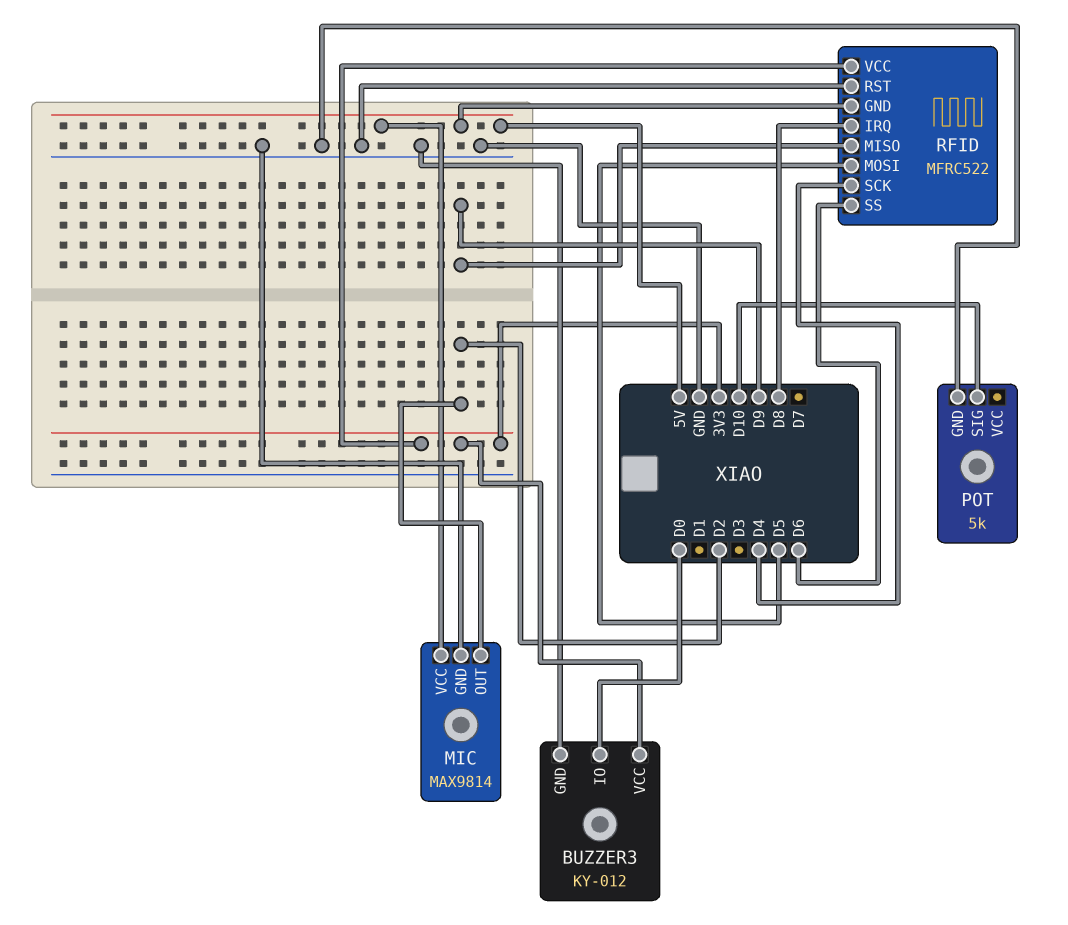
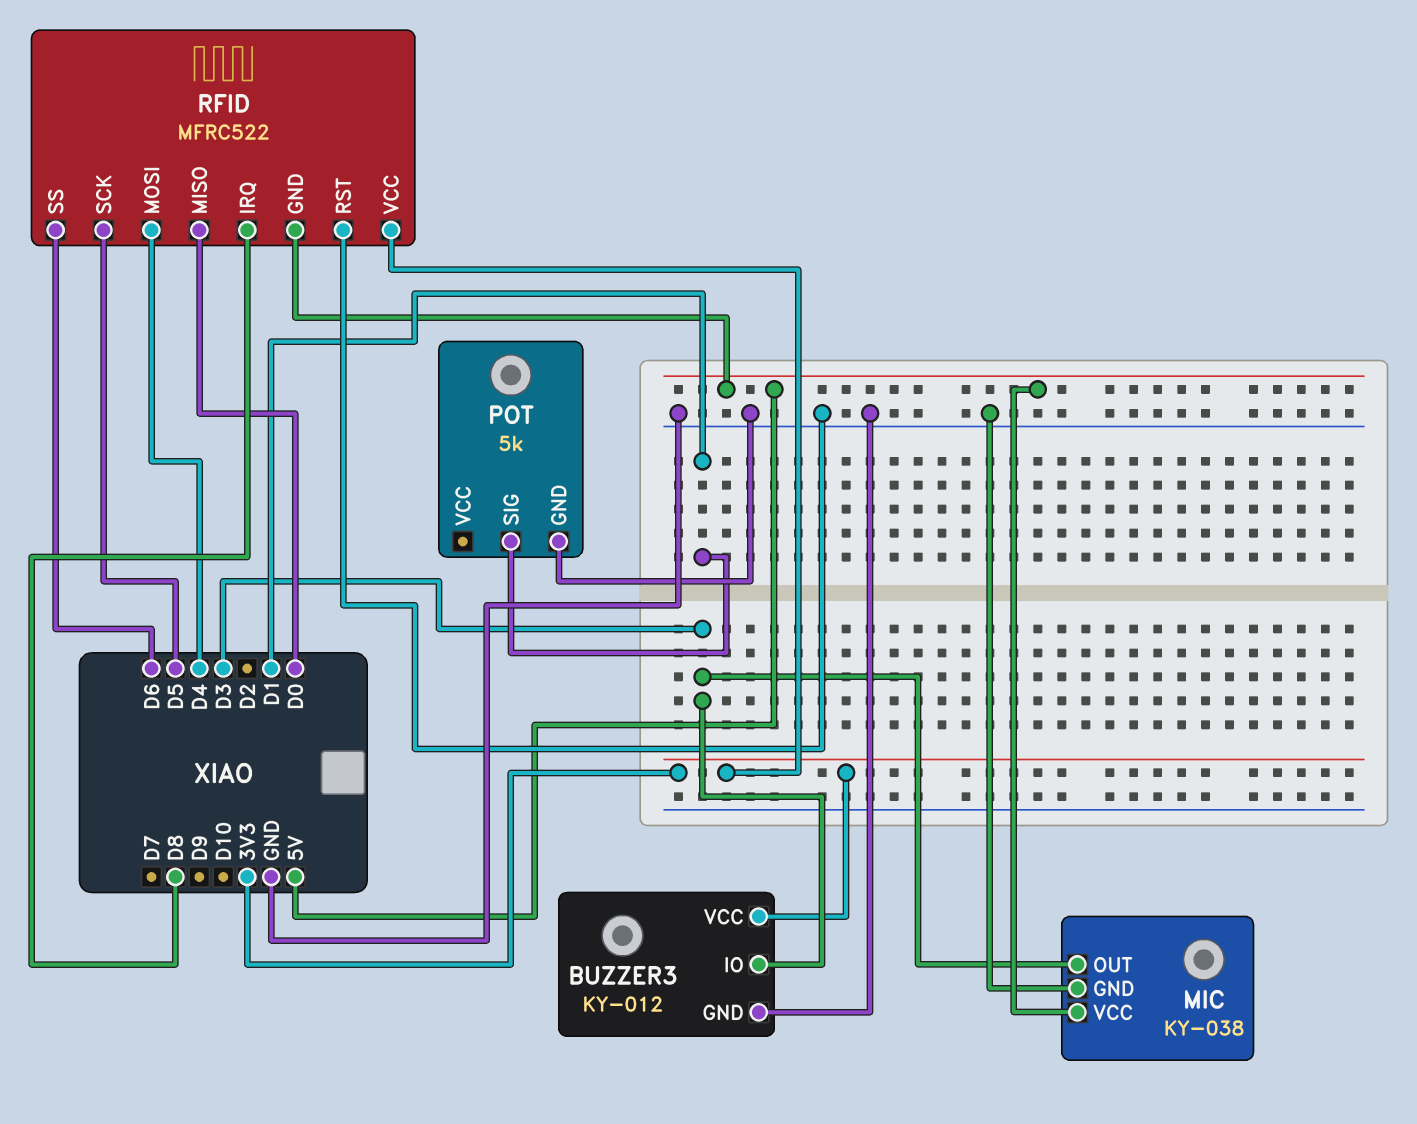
BUZZER3 pin IO: D0 -> D3
MIC: MAX9814 -> KY-038
MIC pin OUT: D2 -> D3
POT pin SIG: D10 -> D1
RFID pin MISO: D9 -> D0
RFID pin MOSI: D5 -> D4
RFID pin SCK: D4 -> D5

